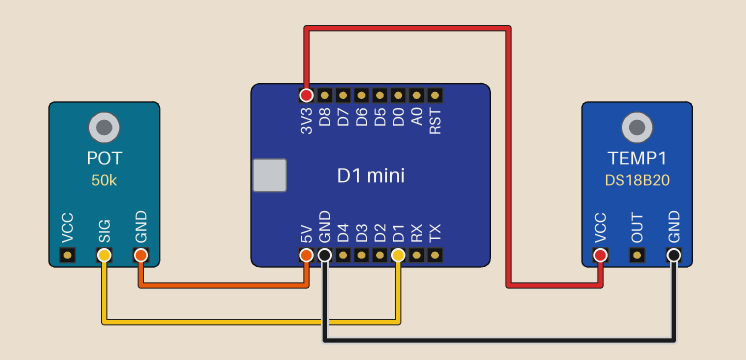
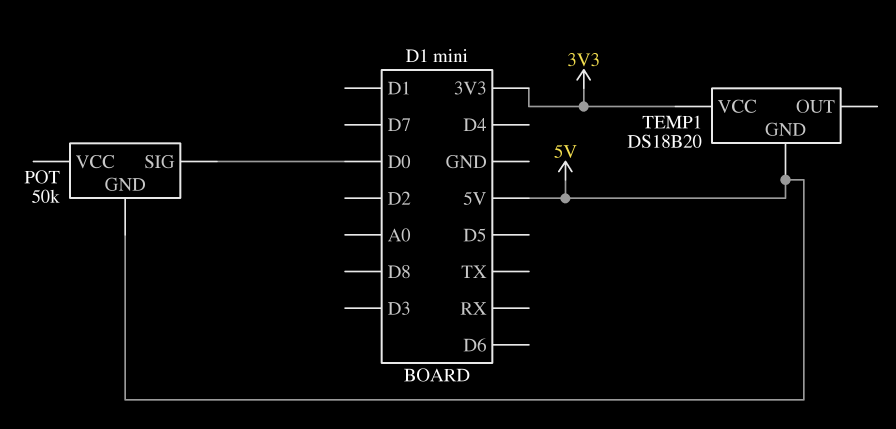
POT pin SIG: D1 -> D0
TEMP1 pin GND: GND -> 5V

